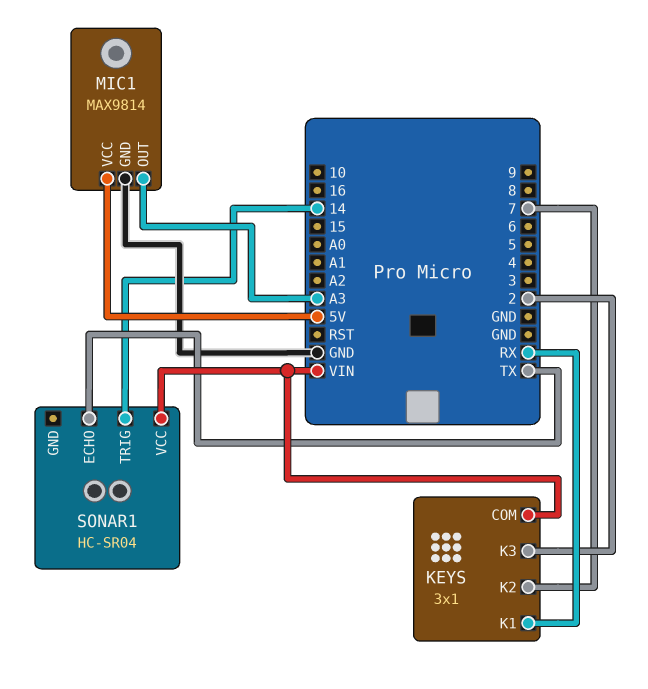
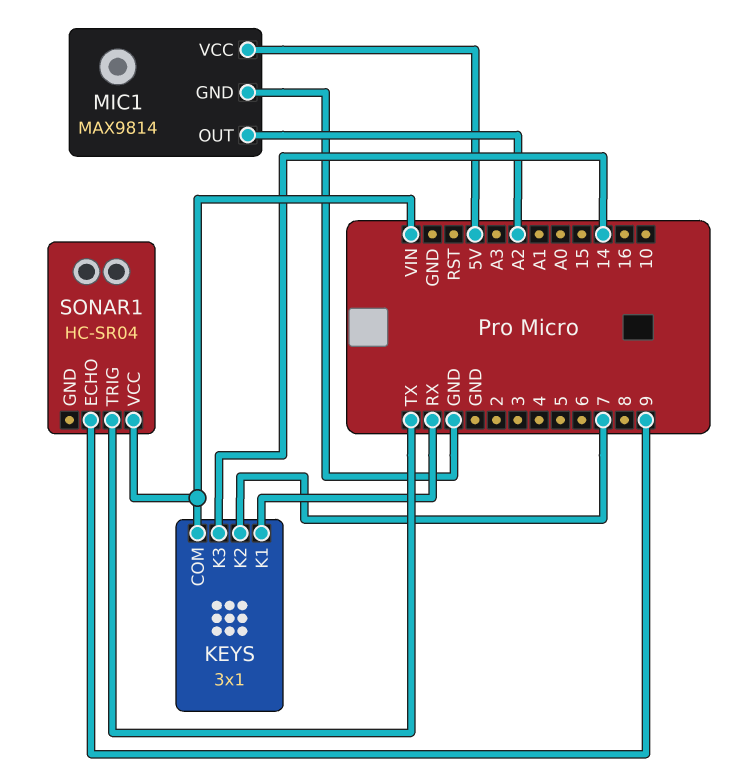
KEYS pin K3: 2 -> 14
MIC1 pin OUT: A3 -> A2
SONAR1 pin ECHO: TX -> 9
SONAR1 pin TRIG: 14 -> TX

